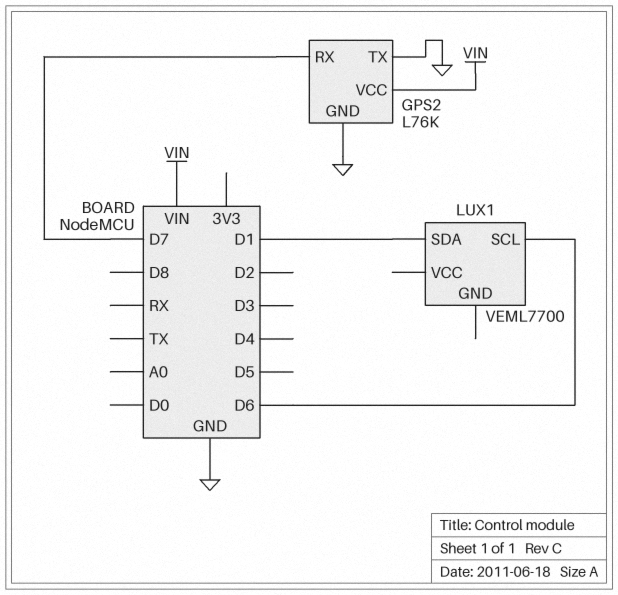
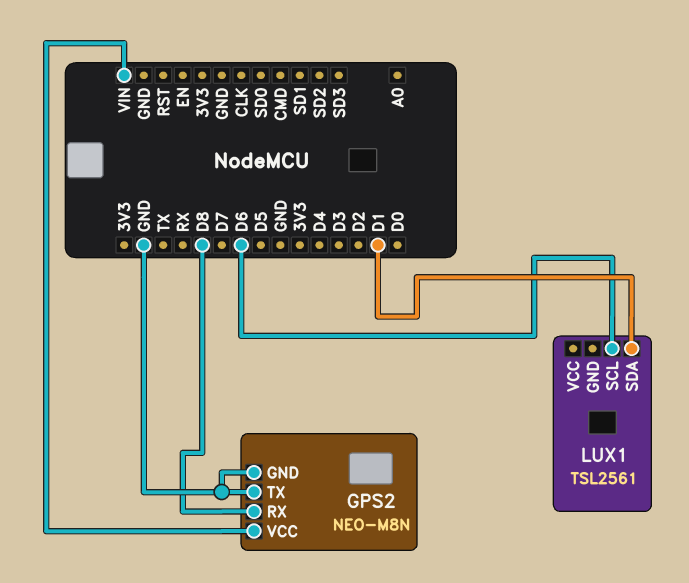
GPS2: L76K -> NEO-M8N
GPS2 pin RX: D7 -> D8
LUX1: VEML7700 -> TSL2561

